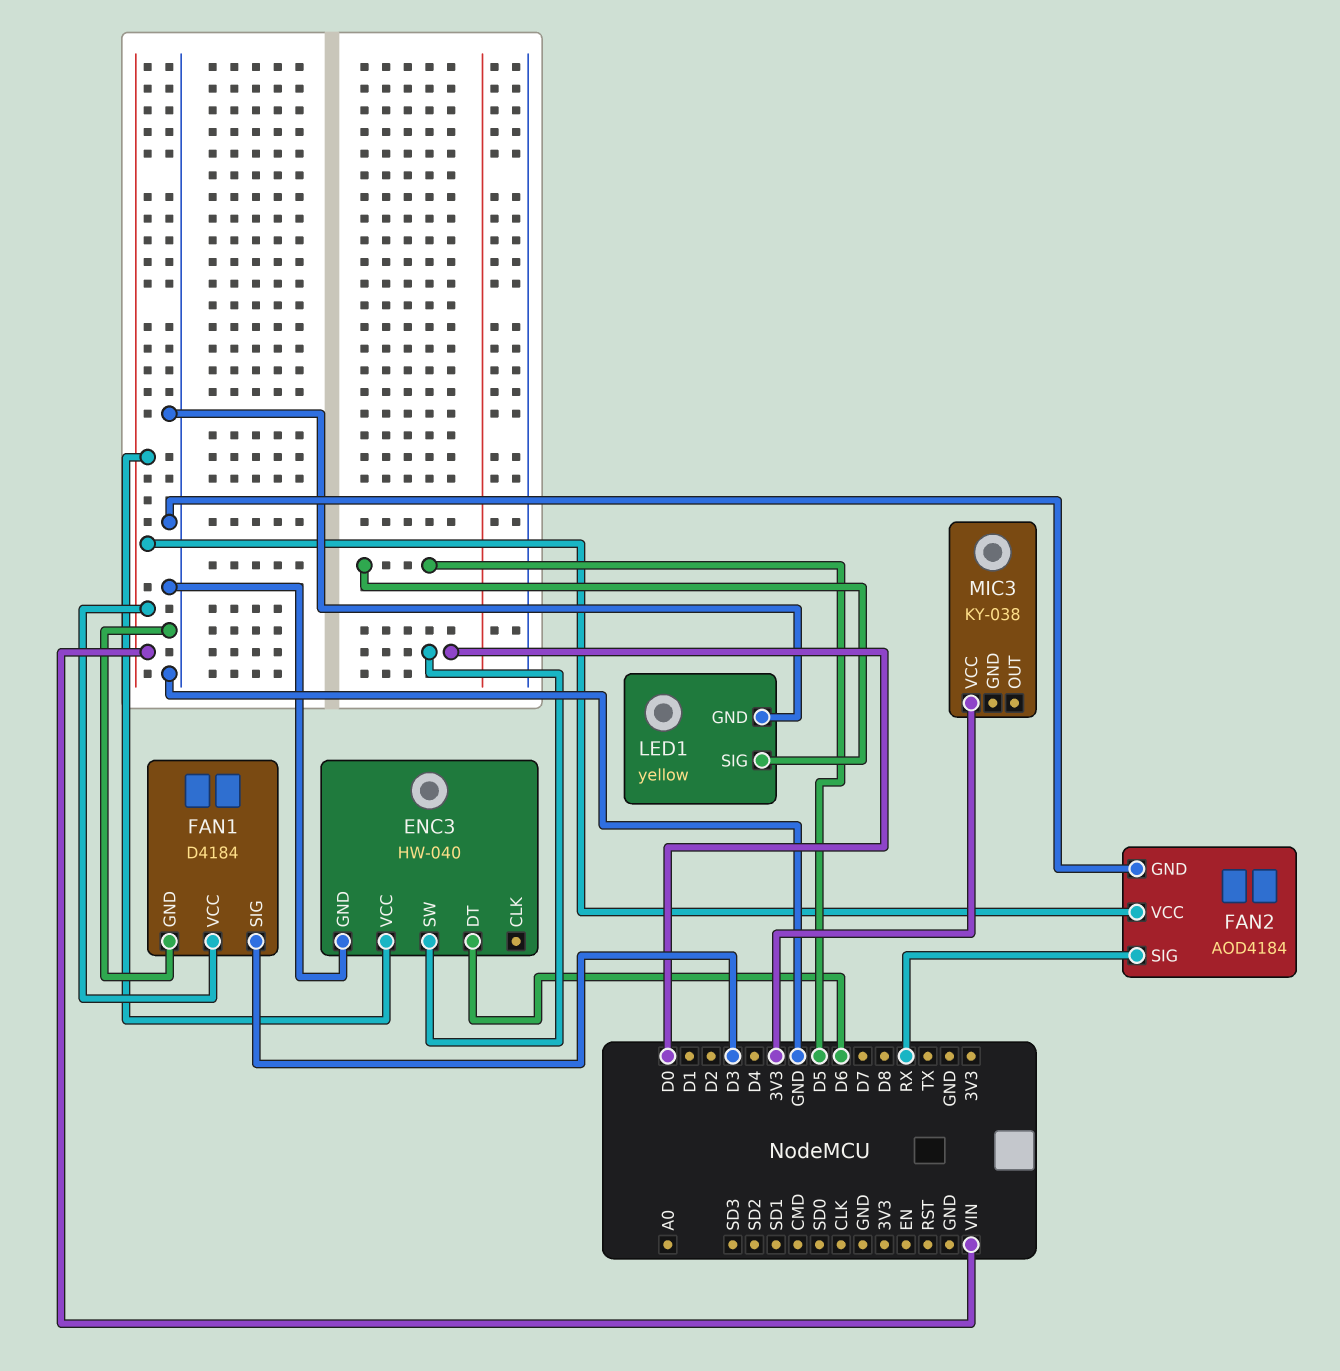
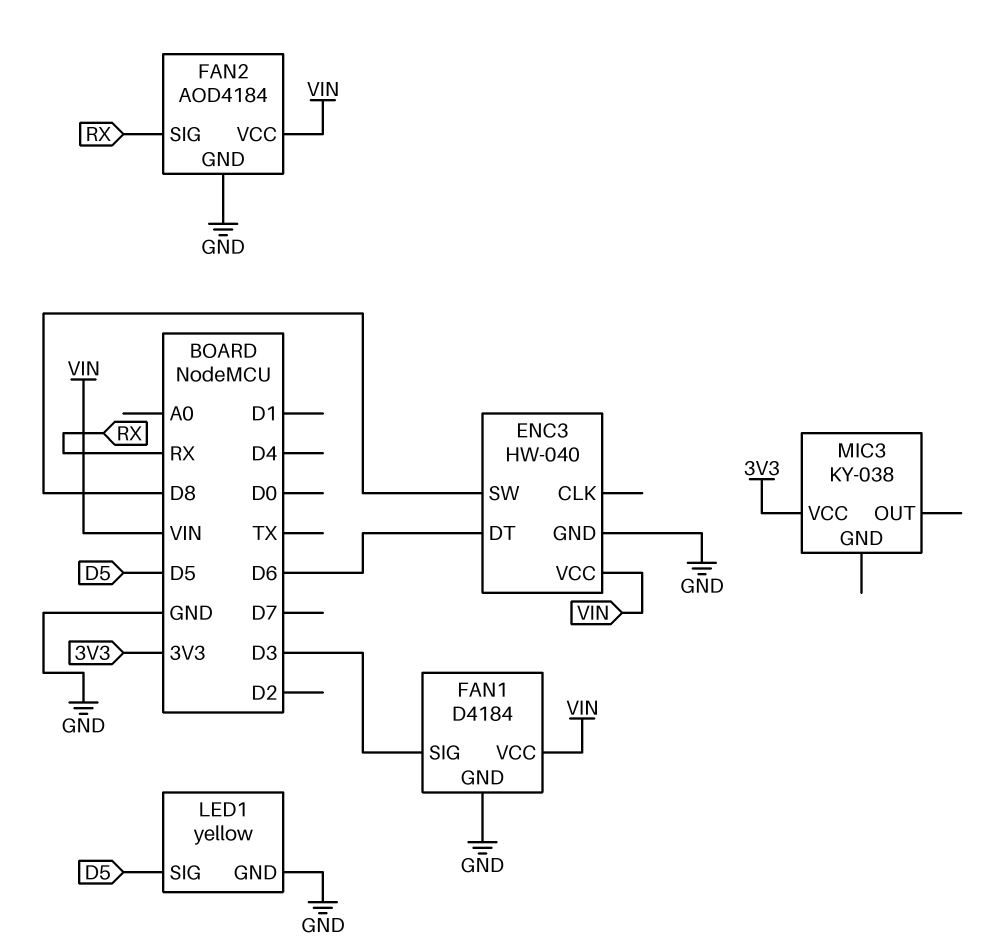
ENC3 pin SW: D0 -> D8

